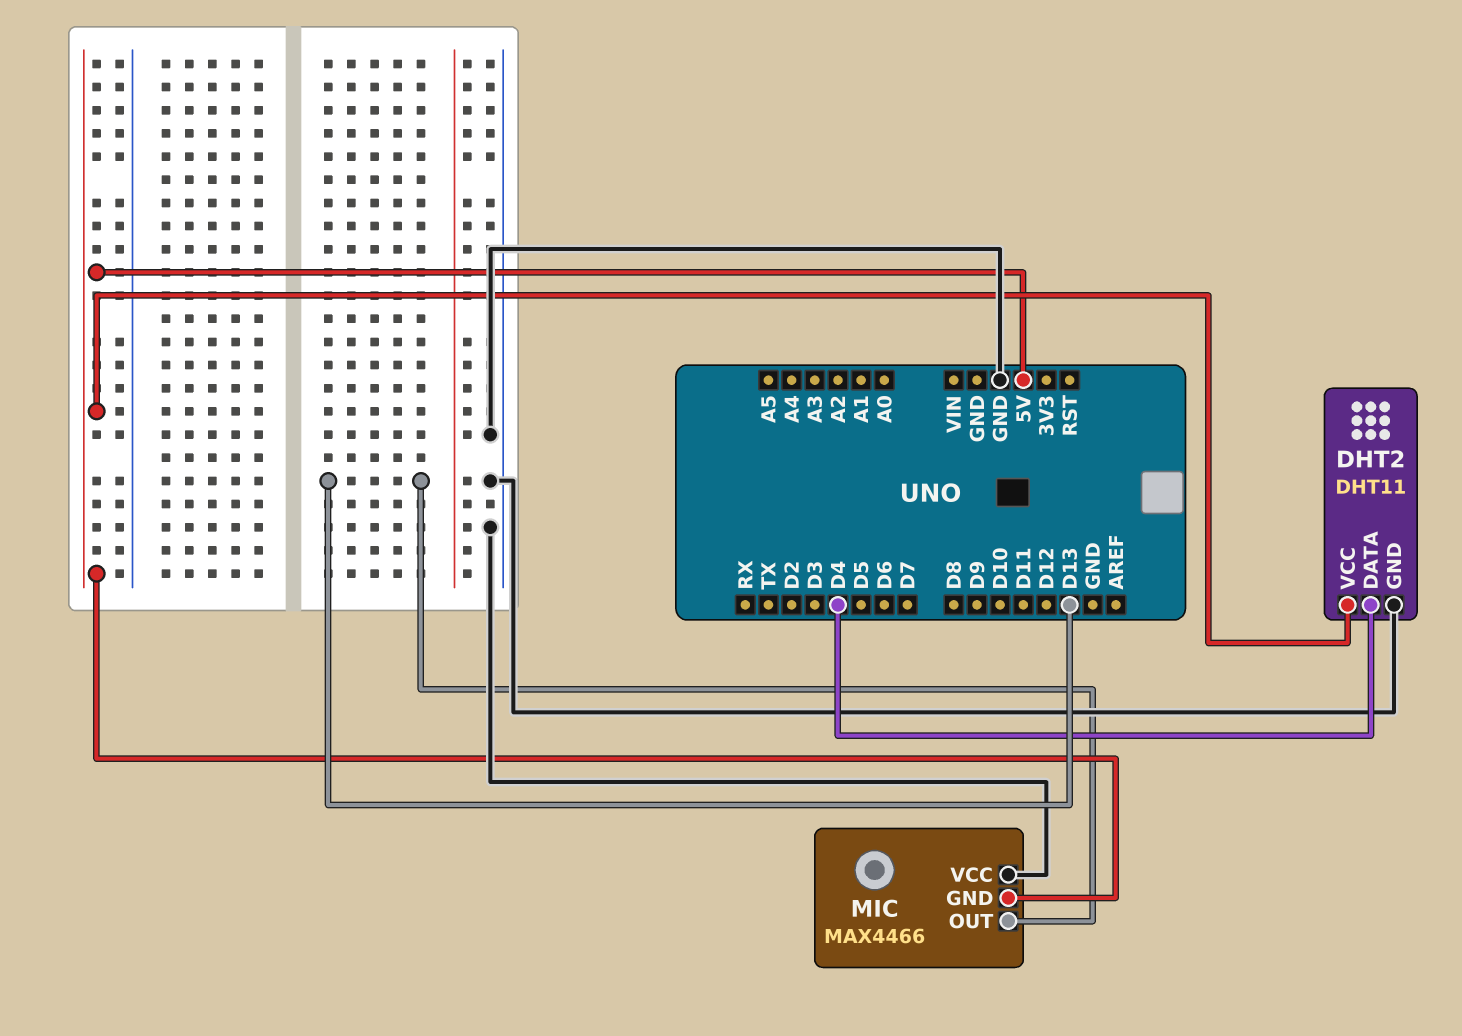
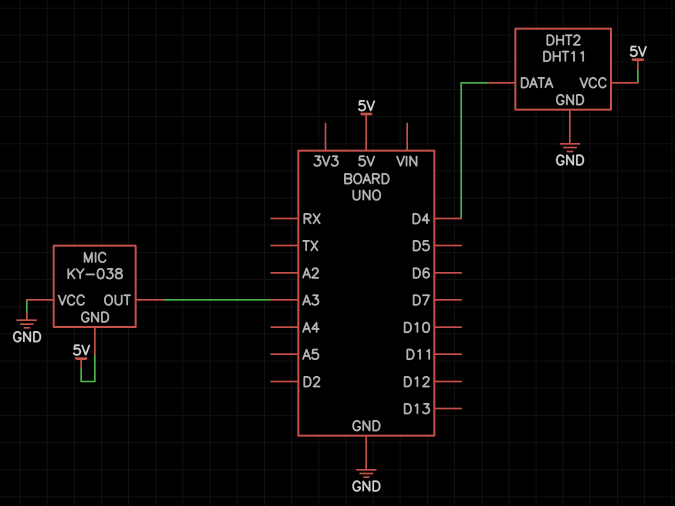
MIC: MAX4466 -> KY-038
MIC pin OUT: D13 -> A3

